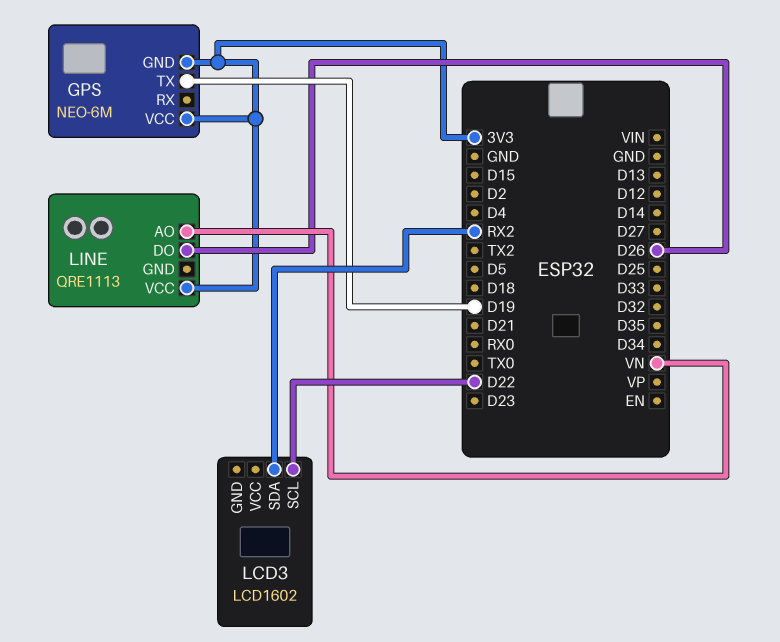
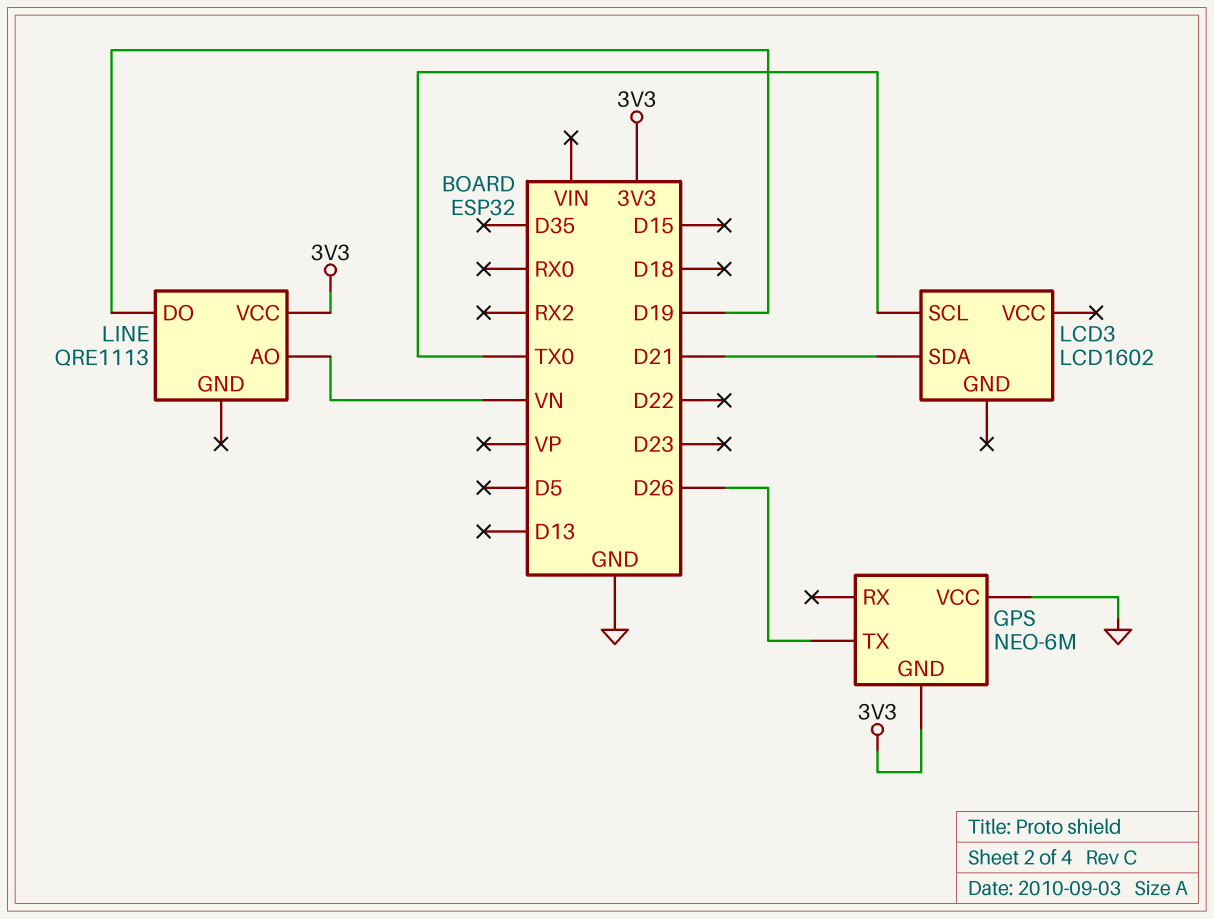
GPS pin TX: D19 -> D26
GPS pin VCC: 3V3 -> GND
LCD3 pin SCL: D22 -> TX0
LCD3 pin SDA: RX2 -> D21
LINE pin DO: D26 -> D19

